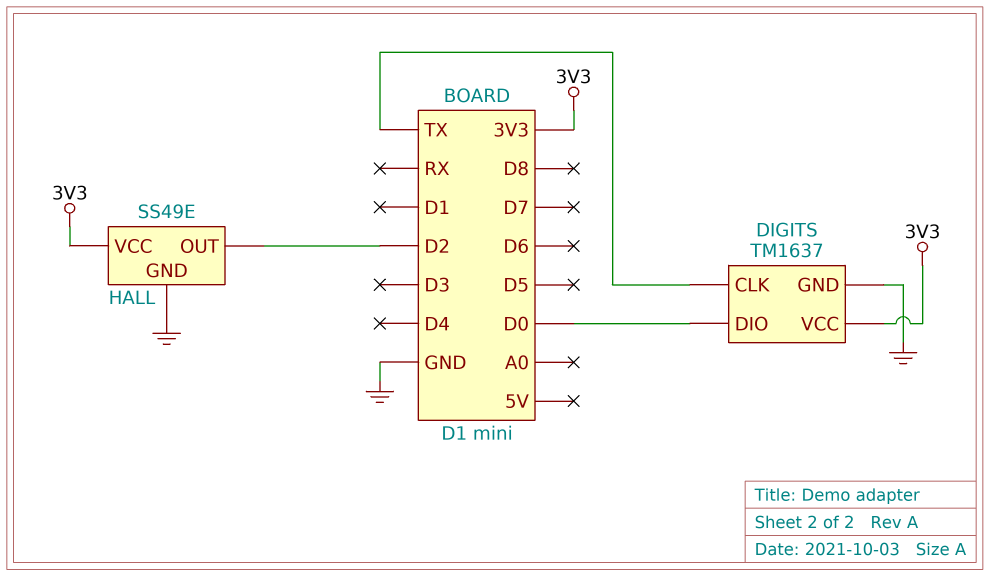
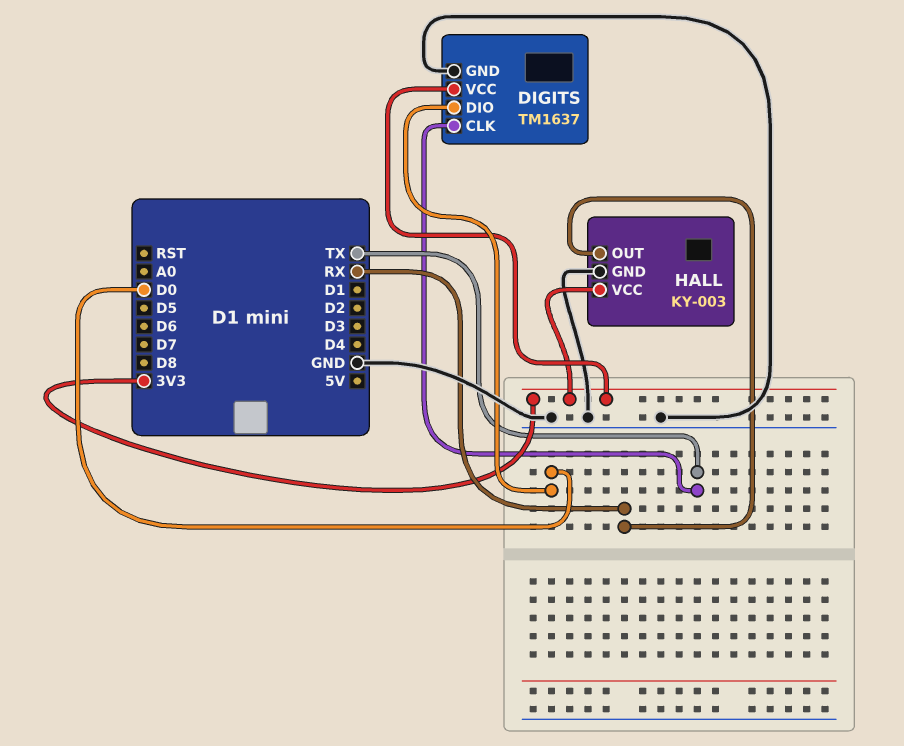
HALL: SS49E -> KY-003
HALL pin OUT: D2 -> RX

